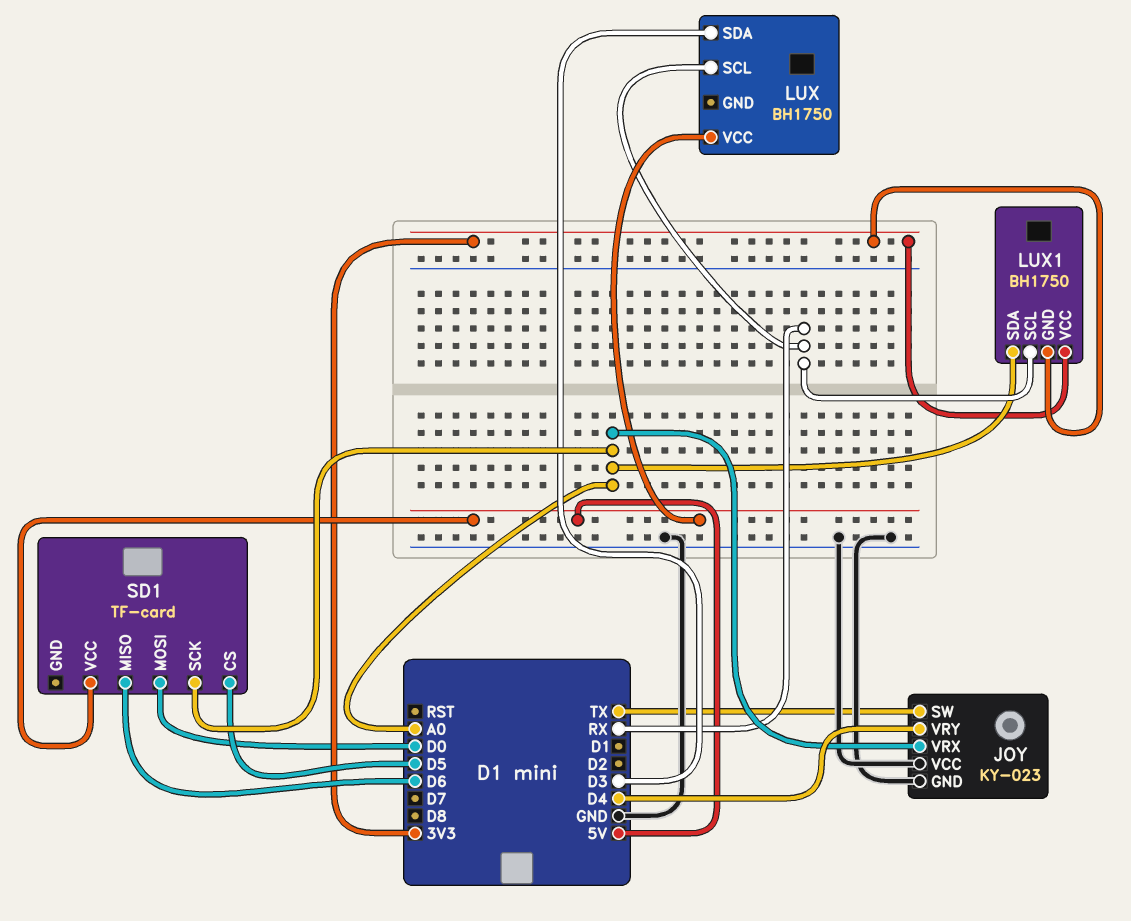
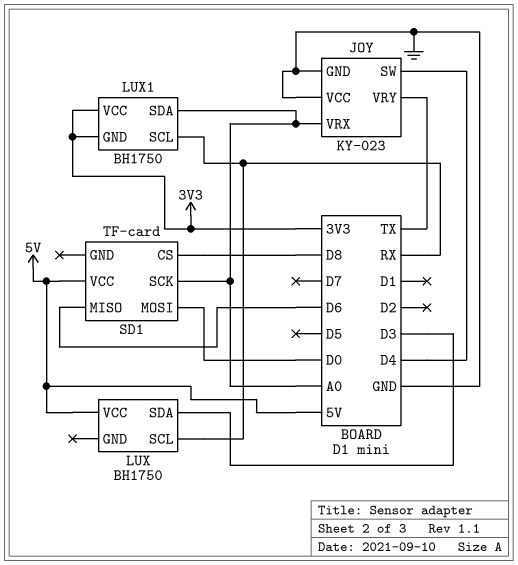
JOY pin SW: TX -> D4
JOY pin VRY: D4 -> TX
SD1 pin CS: D5 -> D8

